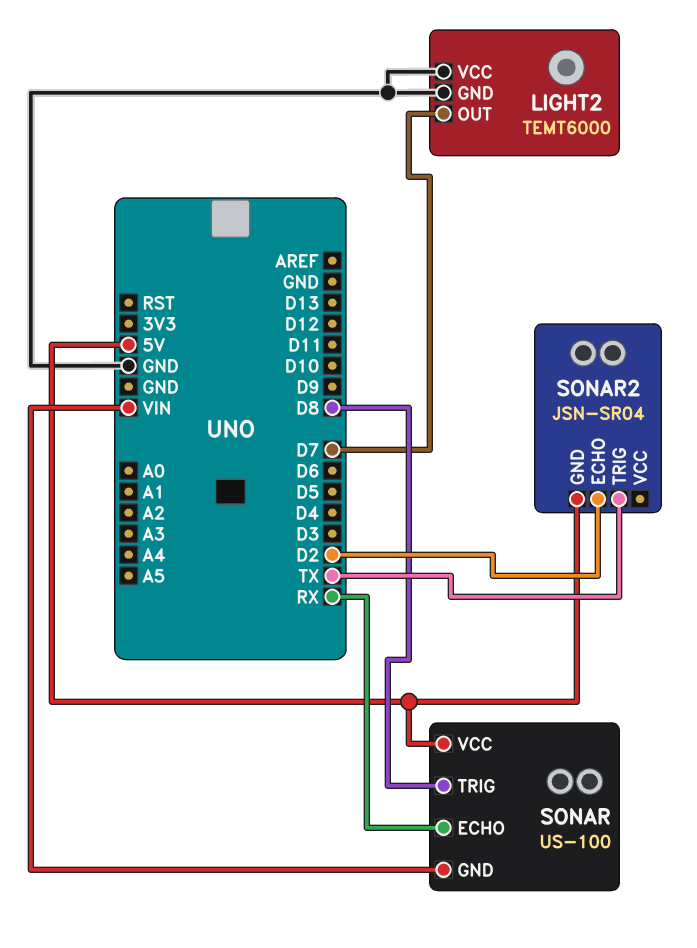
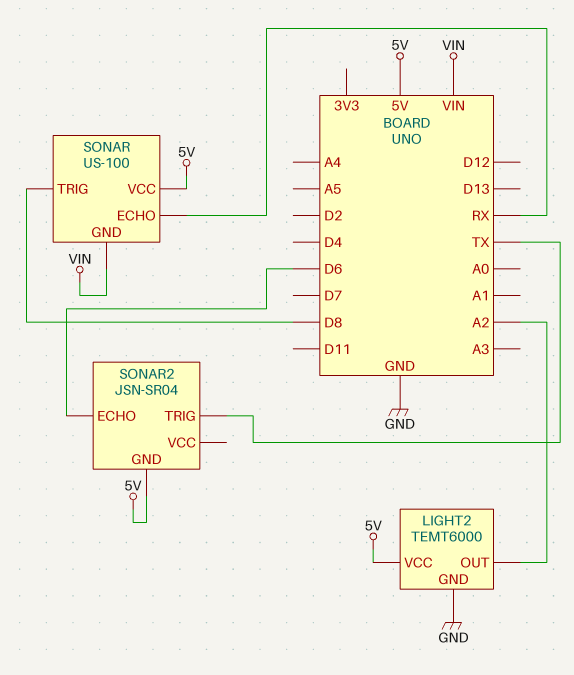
LIGHT2 pin OUT: D7 -> A2
LIGHT2 pin VCC: GND -> 5V
SONAR2 pin ECHO: D2 -> D6

